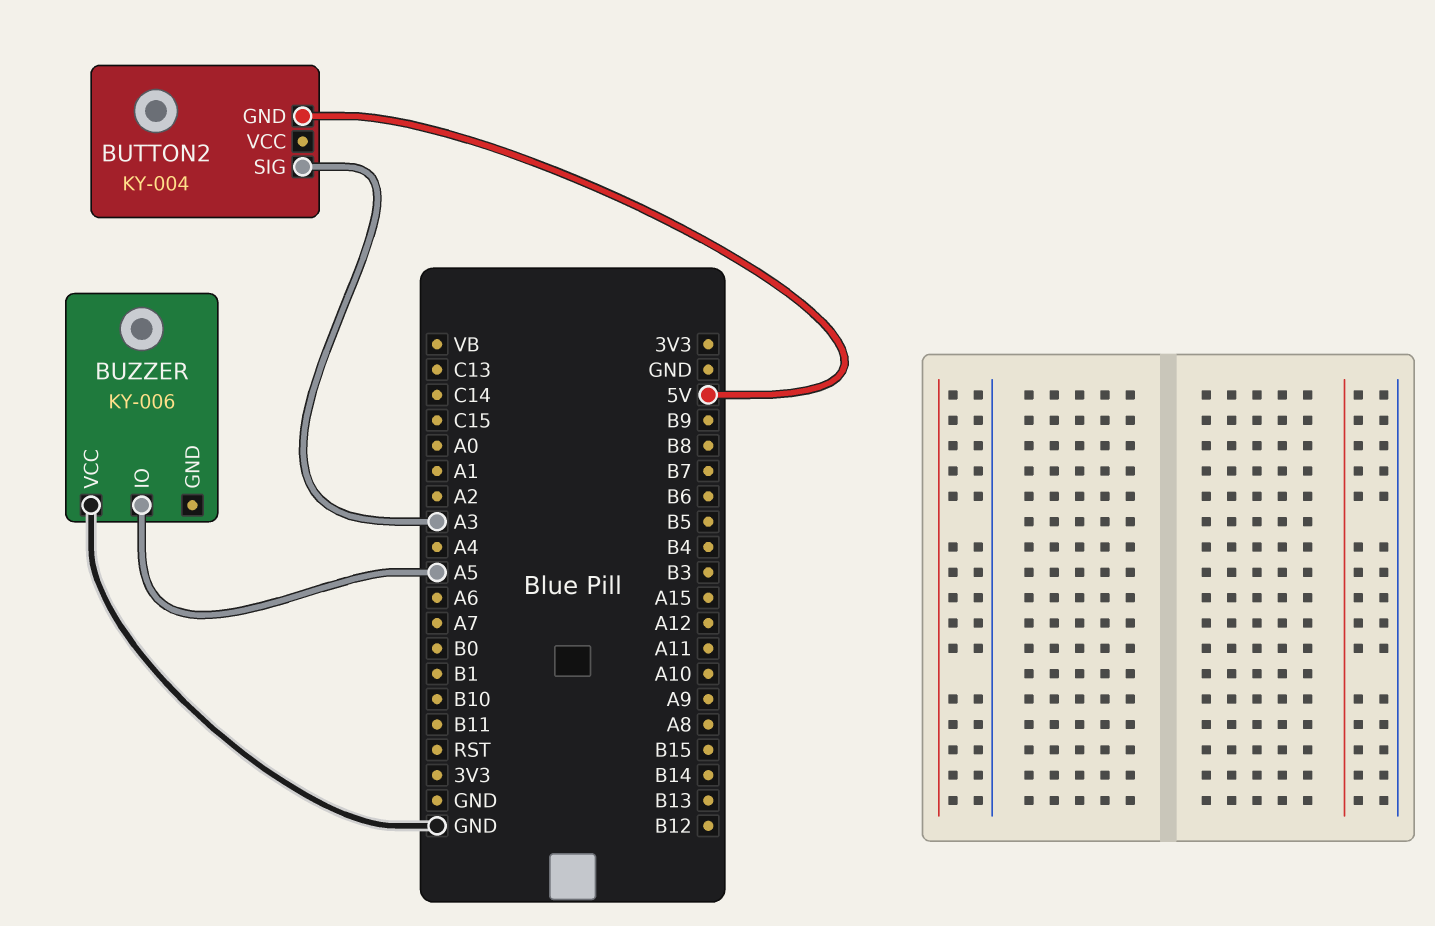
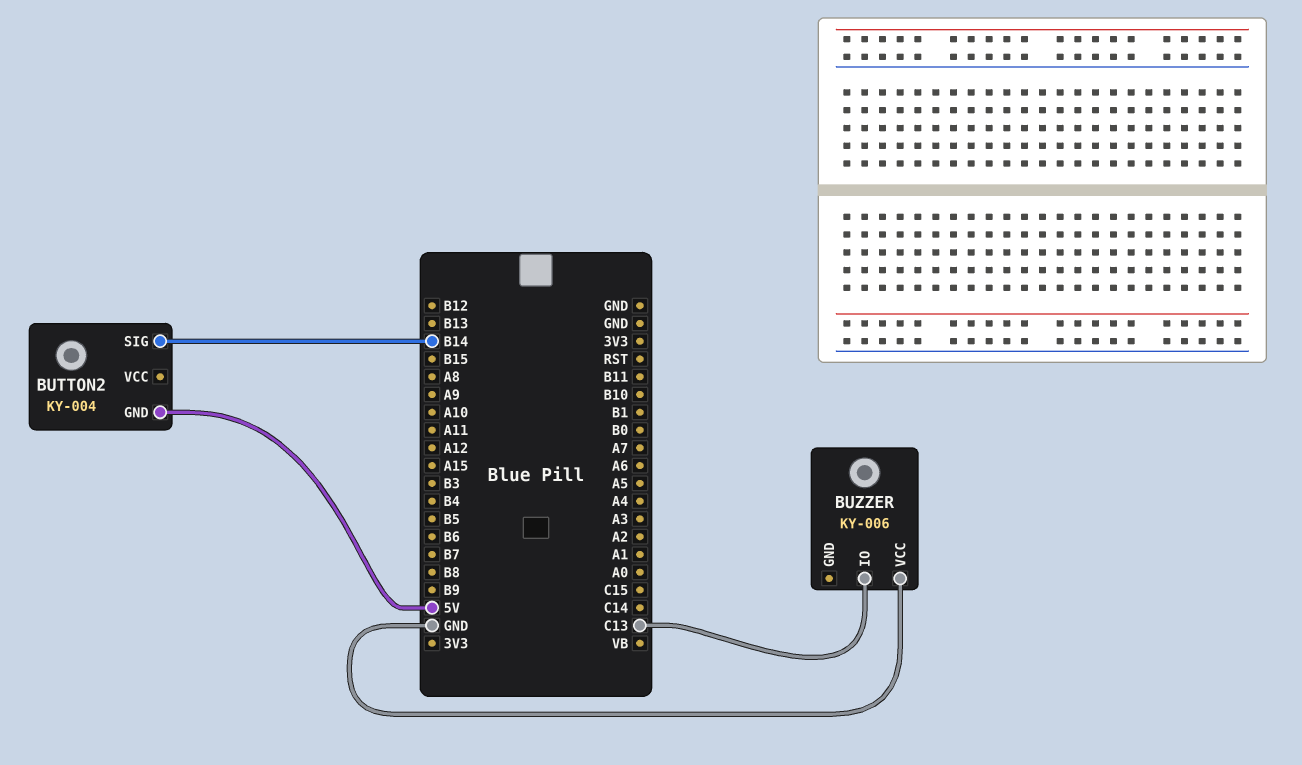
BUTTON2 pin SIG: A3 -> B14
BUZZER pin IO: A5 -> C13

